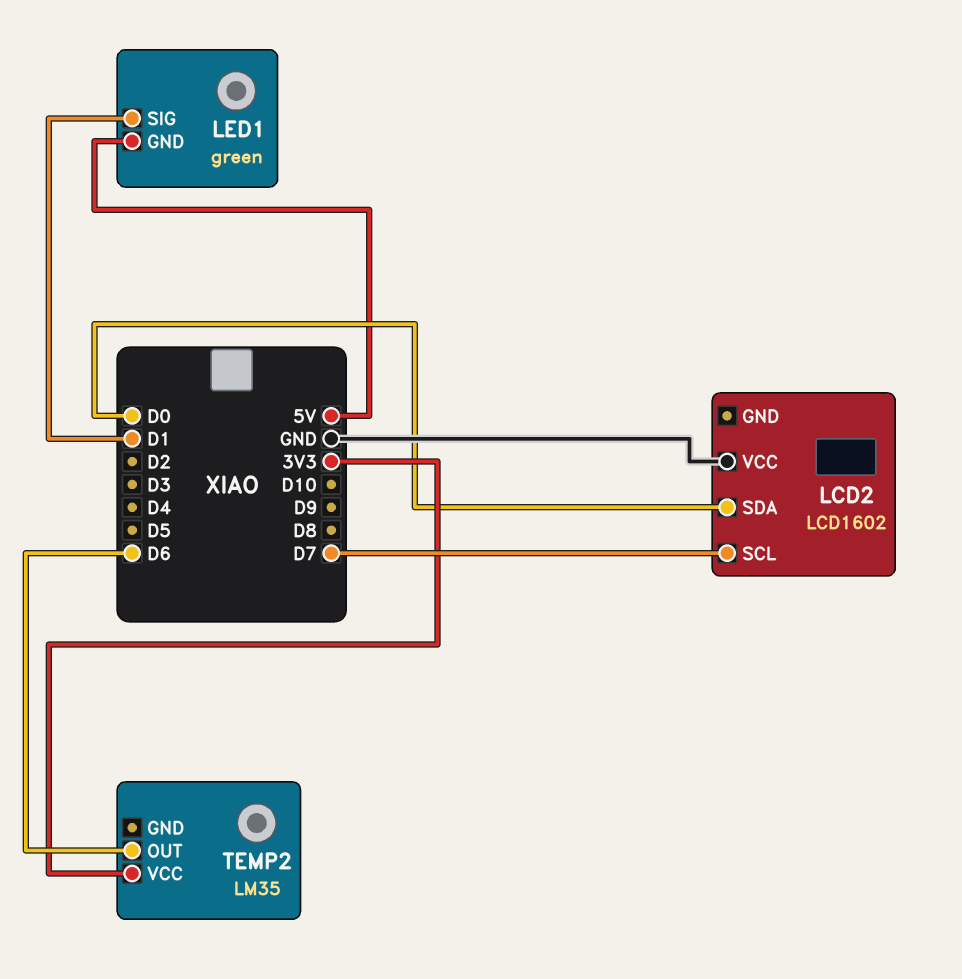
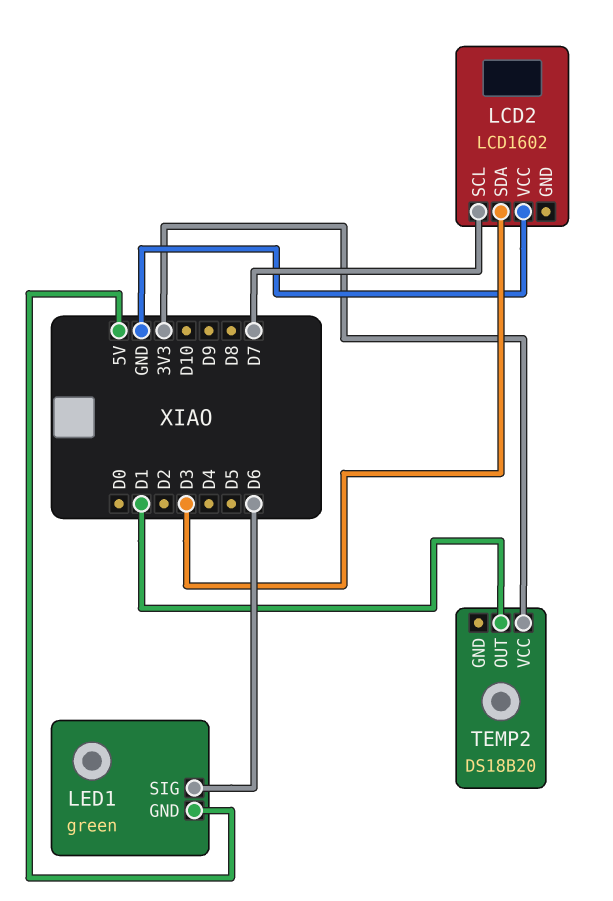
LCD2 pin SDA: D0 -> D3
LED1 pin SIG: D1 -> D6
TEMP2: LM35 -> DS18B20
TEMP2 pin OUT: D6 -> D1

